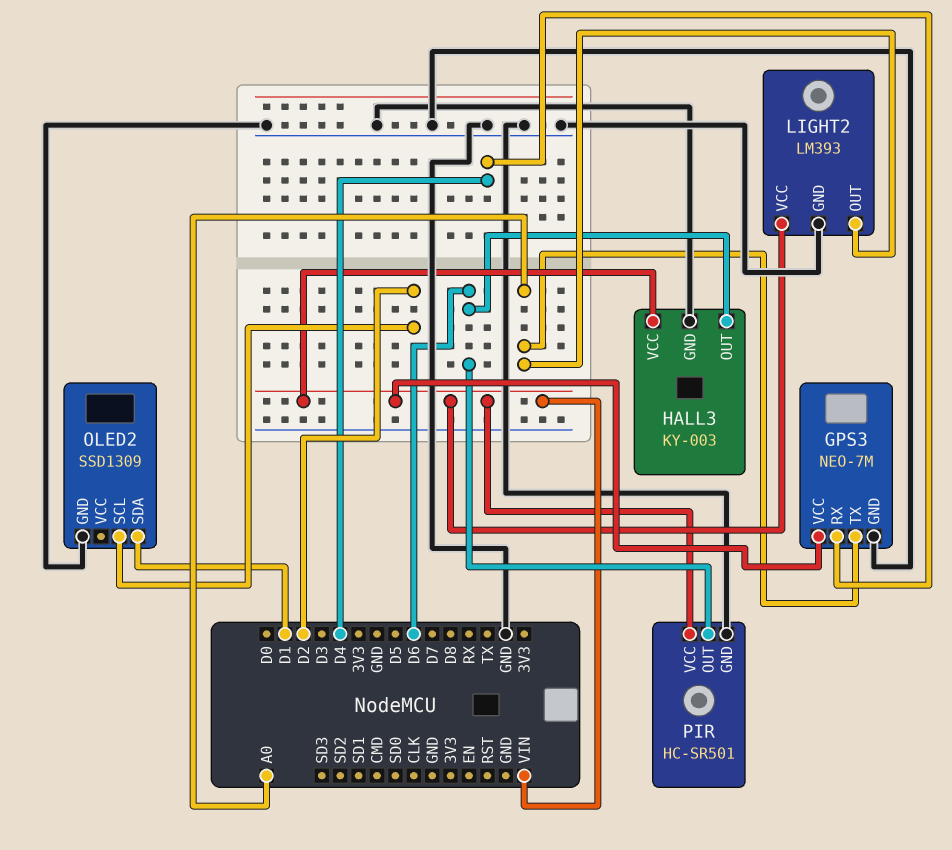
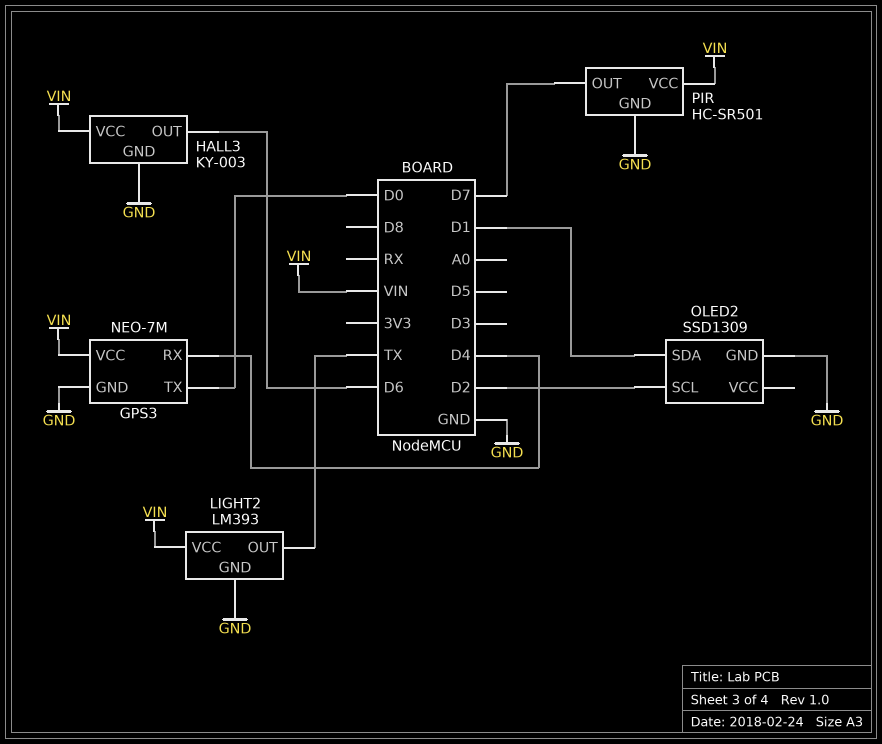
GPS3 pin TX: A0 -> D0
LIGHT2 pin OUT: A0 -> TX
PIR pin OUT: D6 -> D7

